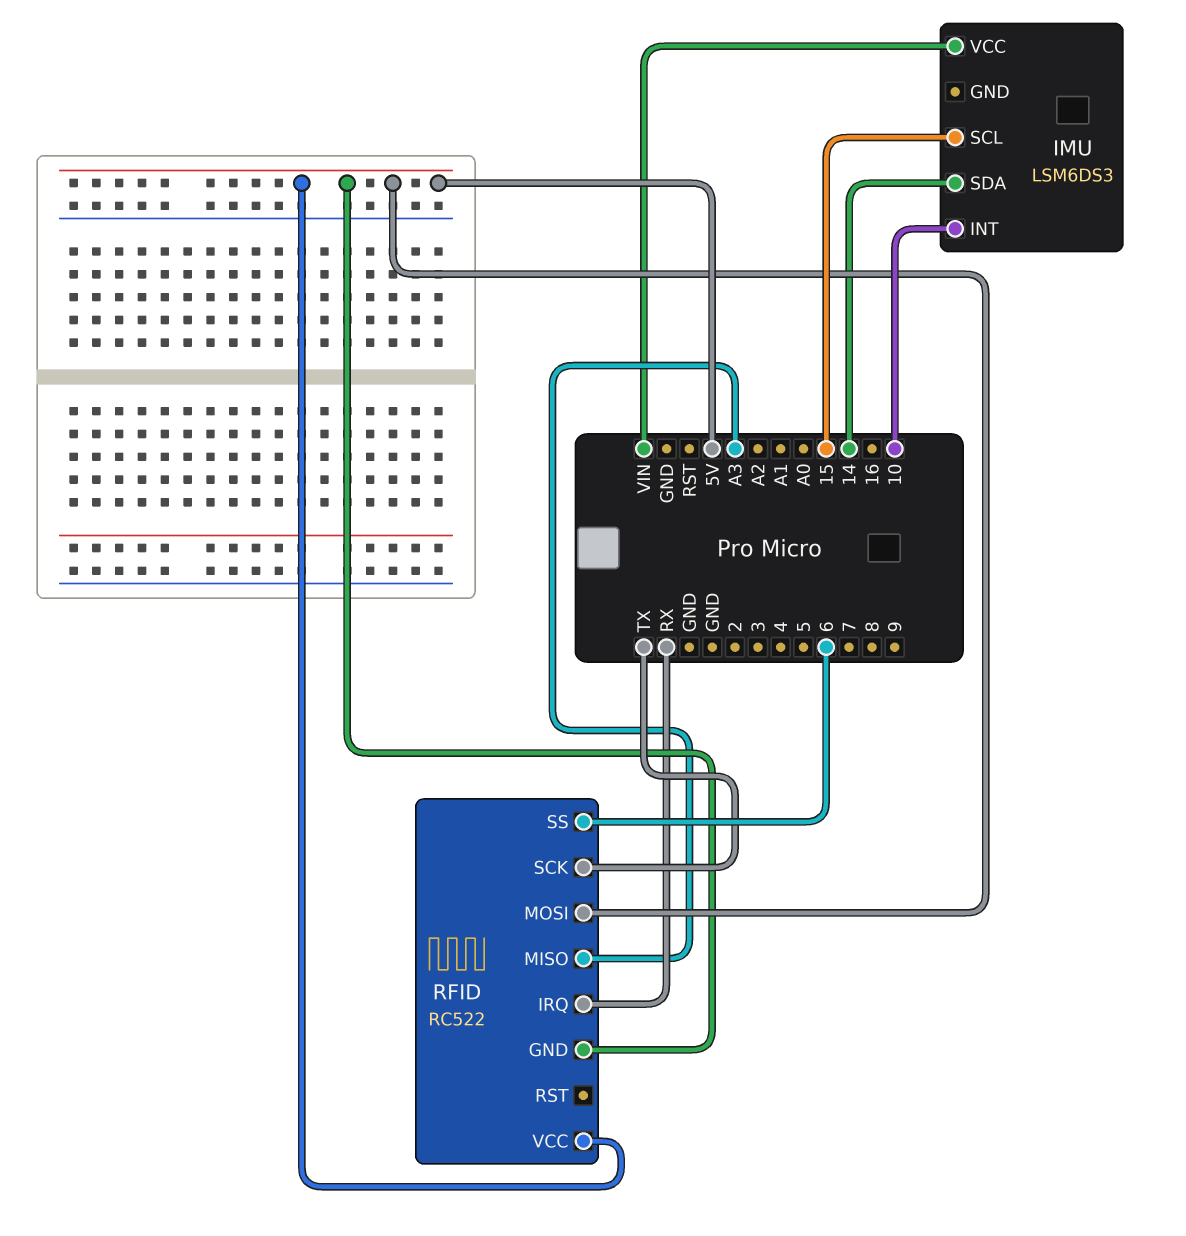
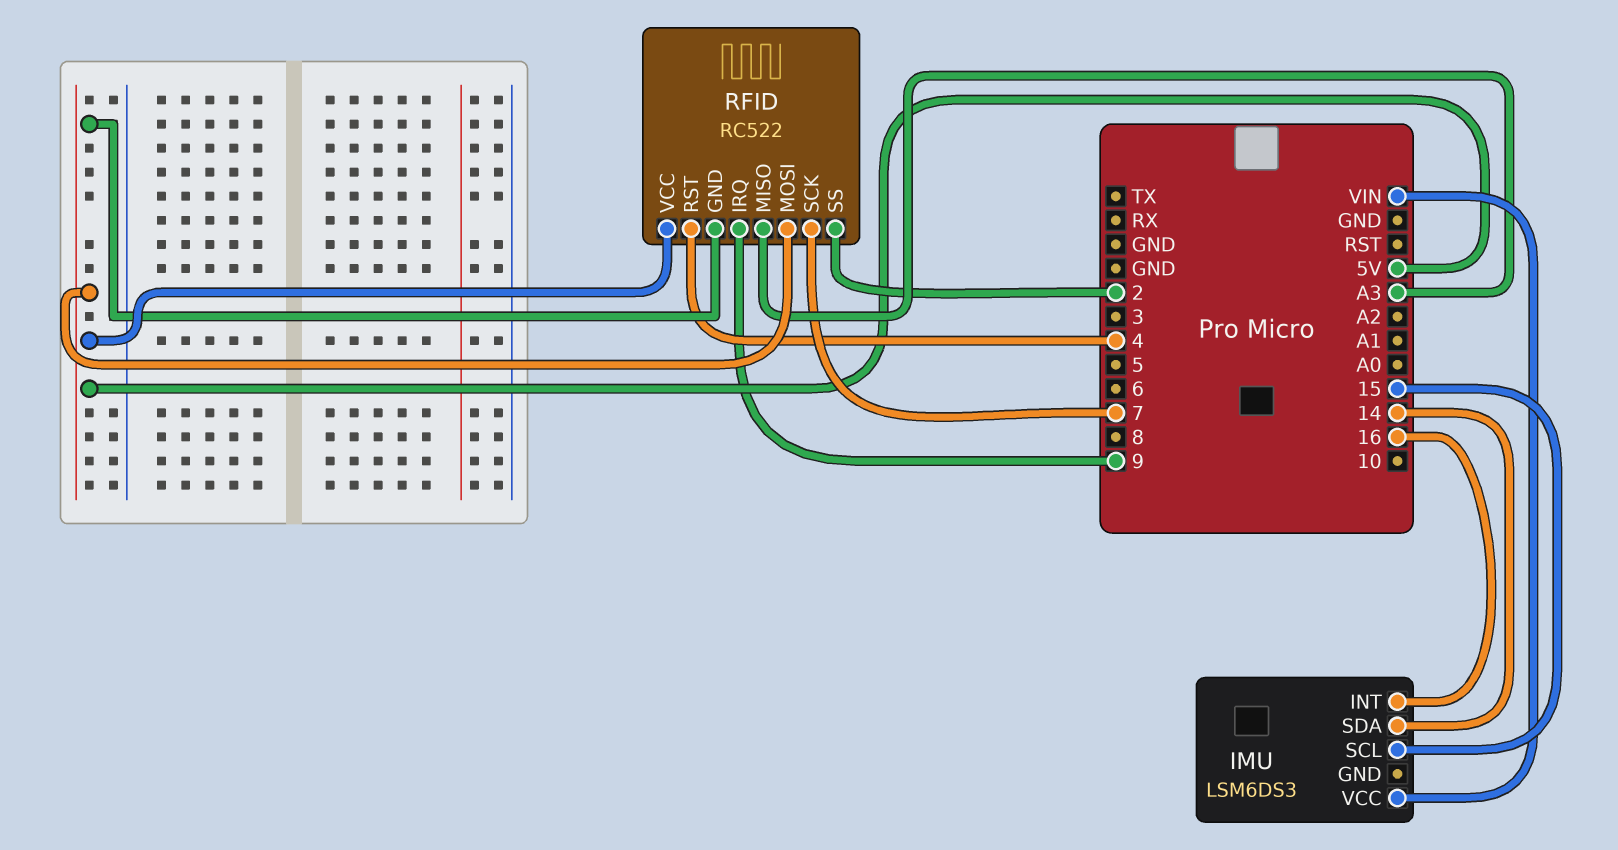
IMU pin INT: 10 -> 16
RFID pin IRQ: RX -> 9
RFID pin RST: none -> 4
RFID pin SCK: TX -> 7
RFID pin SS: 6 -> 2

